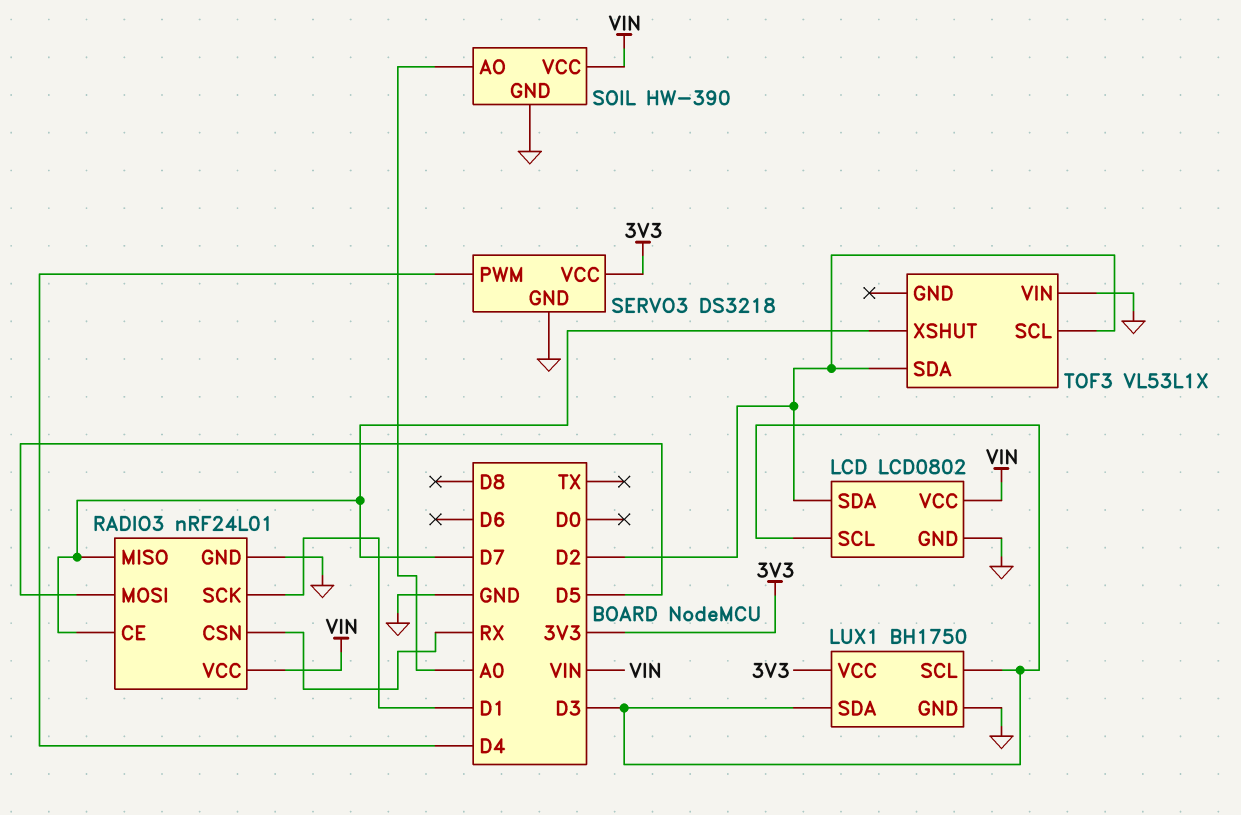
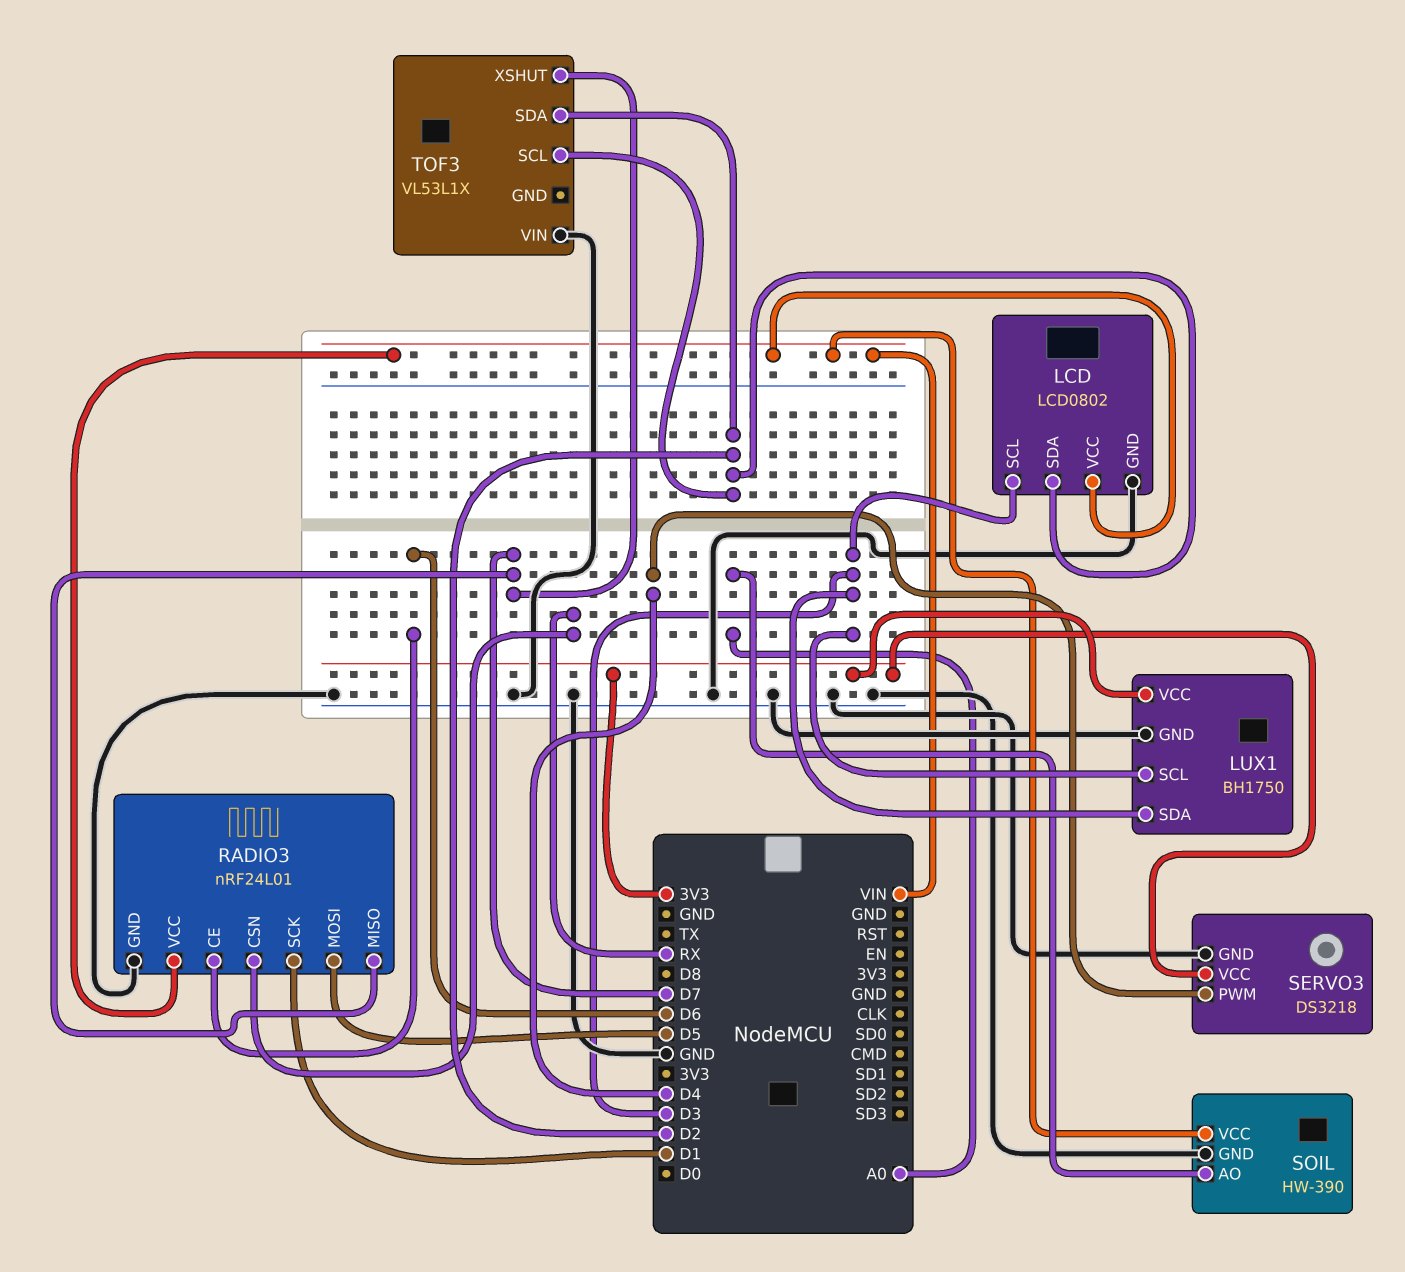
RADIO3 pin CE: D7 -> D6

